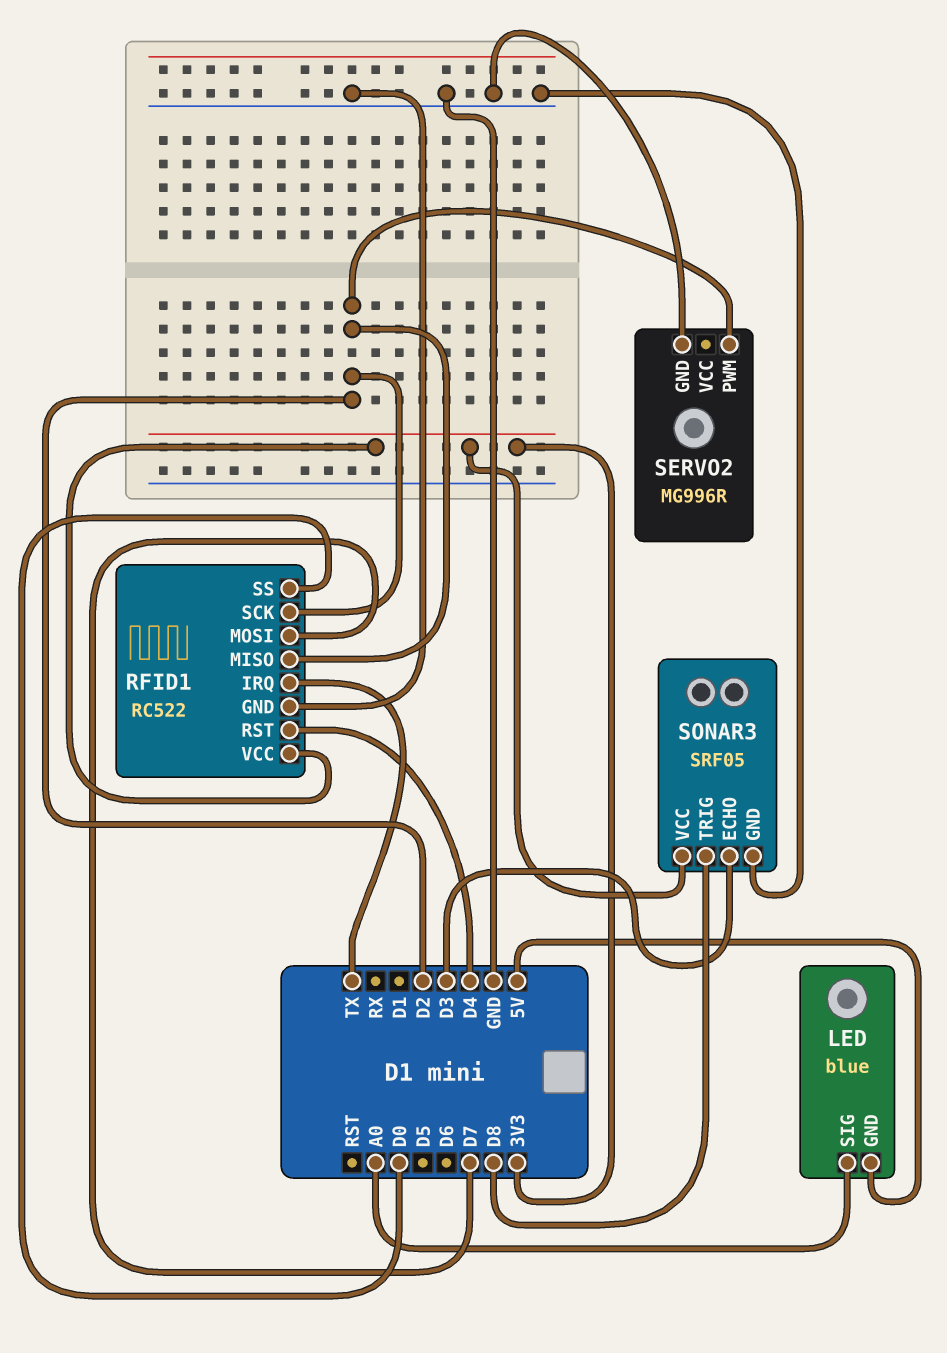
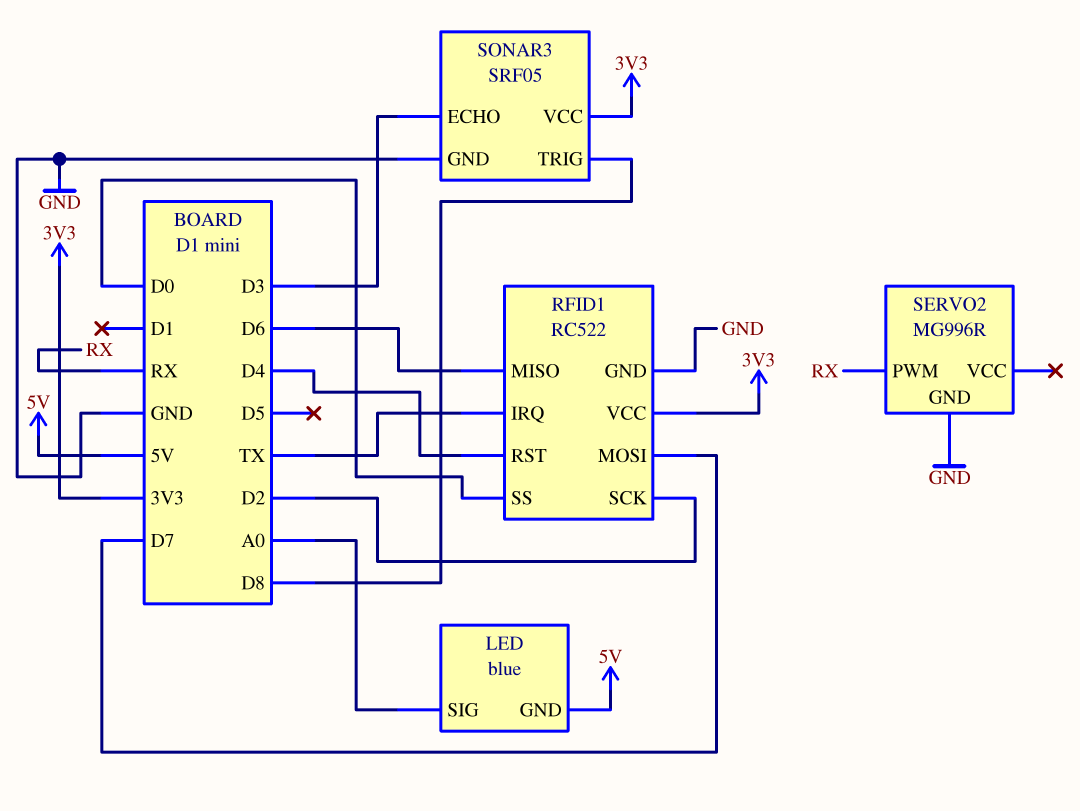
RFID1 pin MISO: D2 -> D6
SERVO2 pin PWM: D2 -> RX

